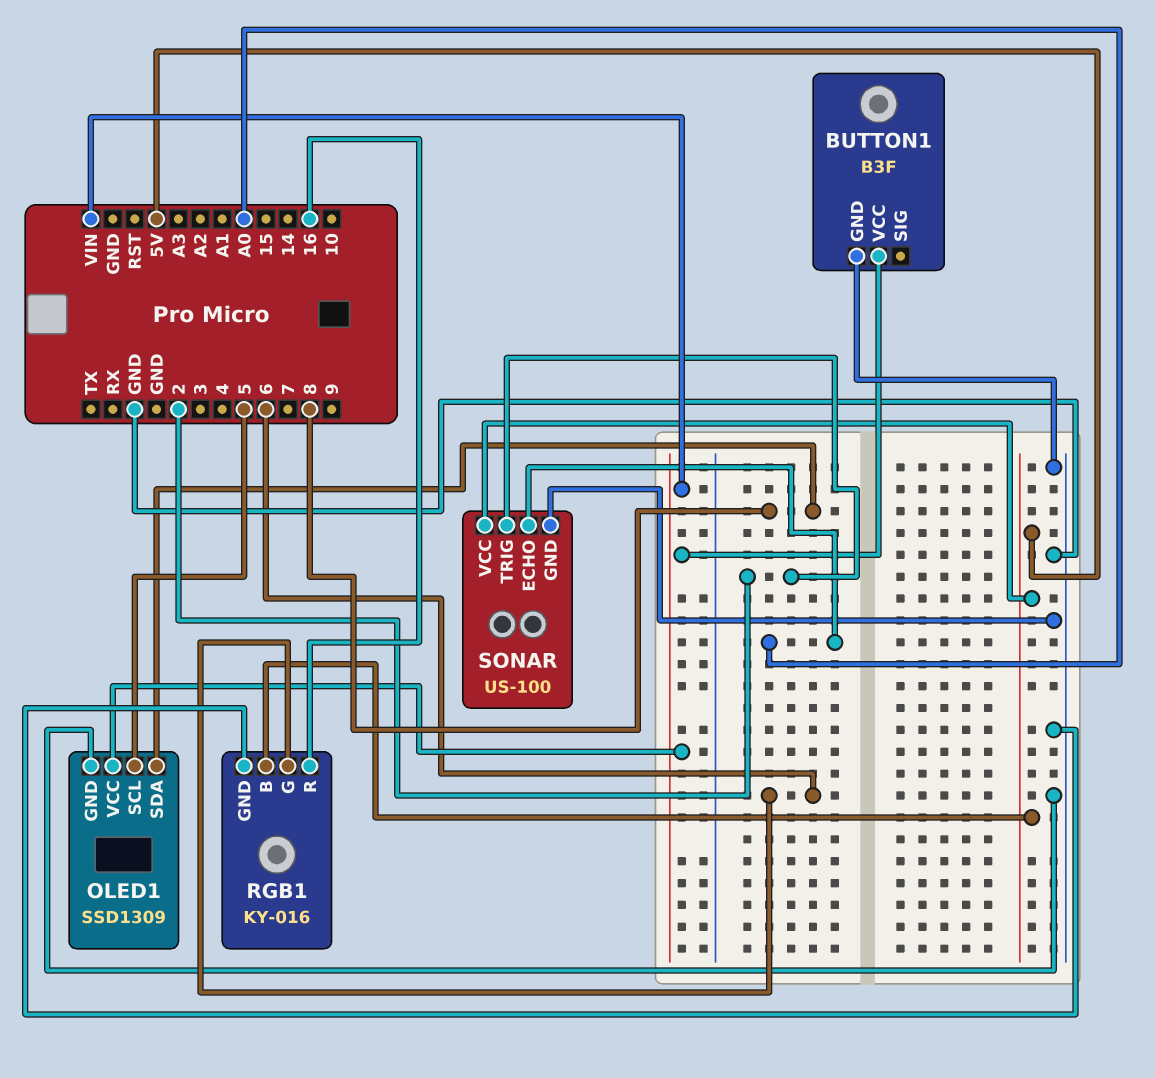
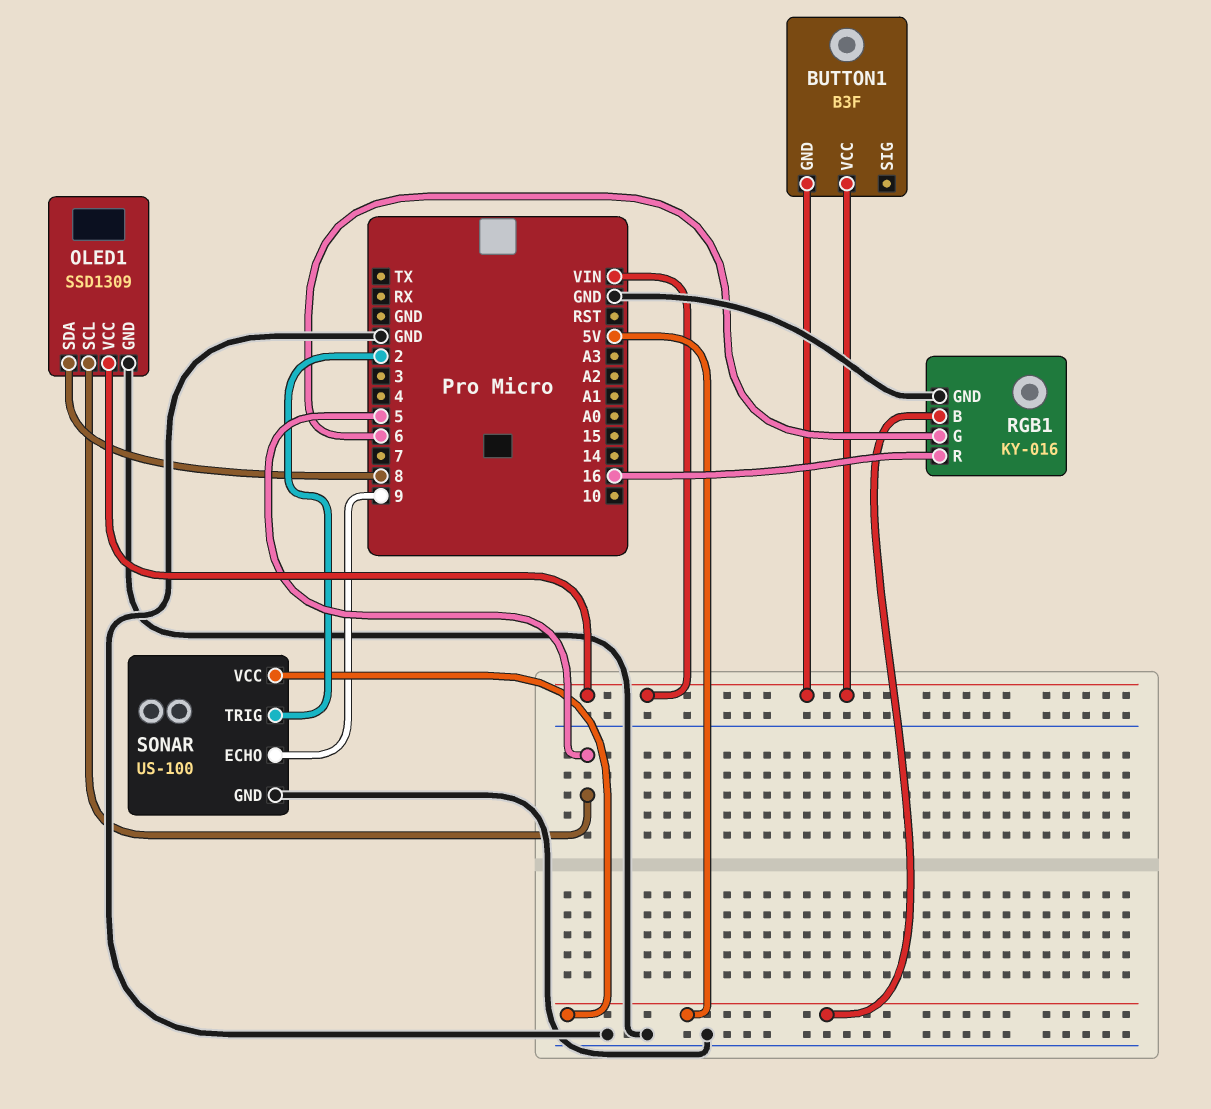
BUTTON1 pin GND: GND -> VIN
SONAR pin ECHO: A0 -> 9

